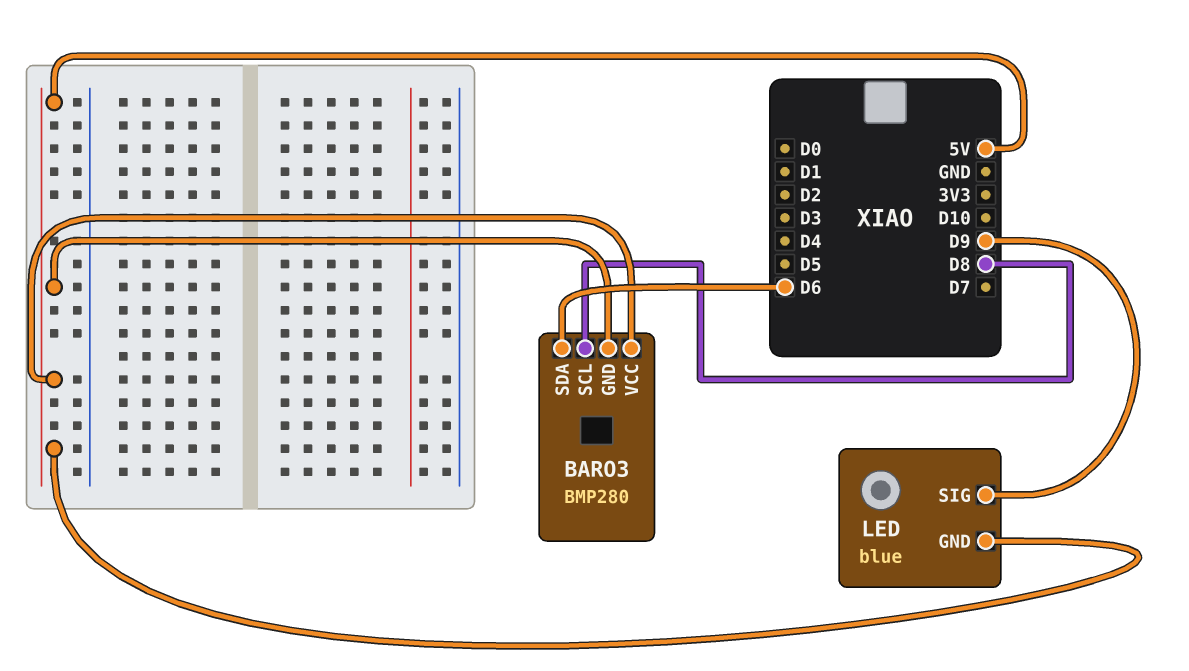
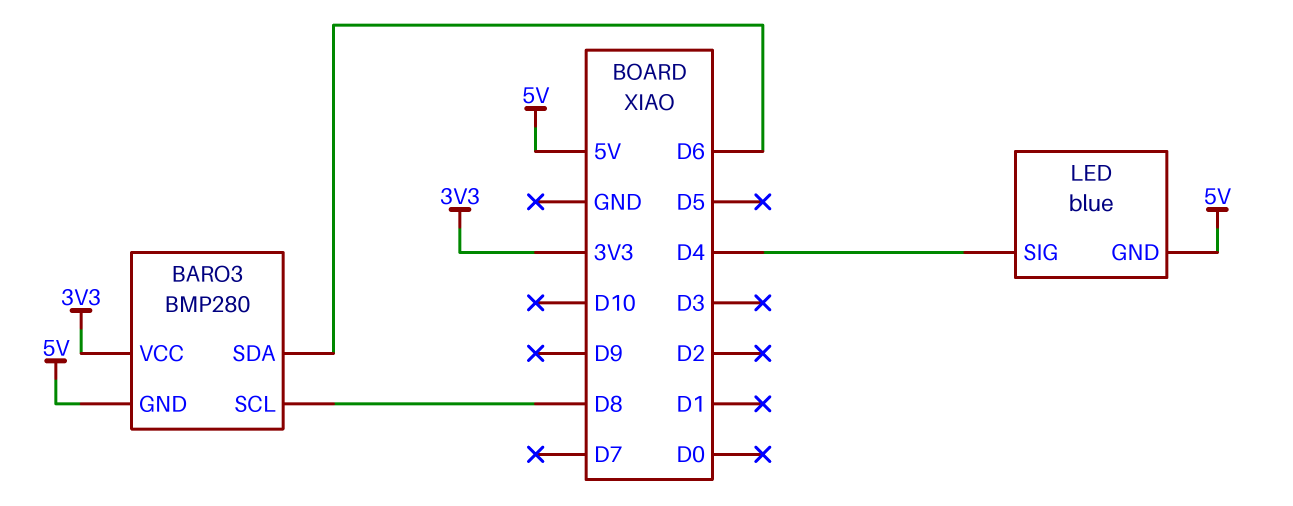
BARO3 pin VCC: 5V -> 3V3
LED pin SIG: D9 -> D4

